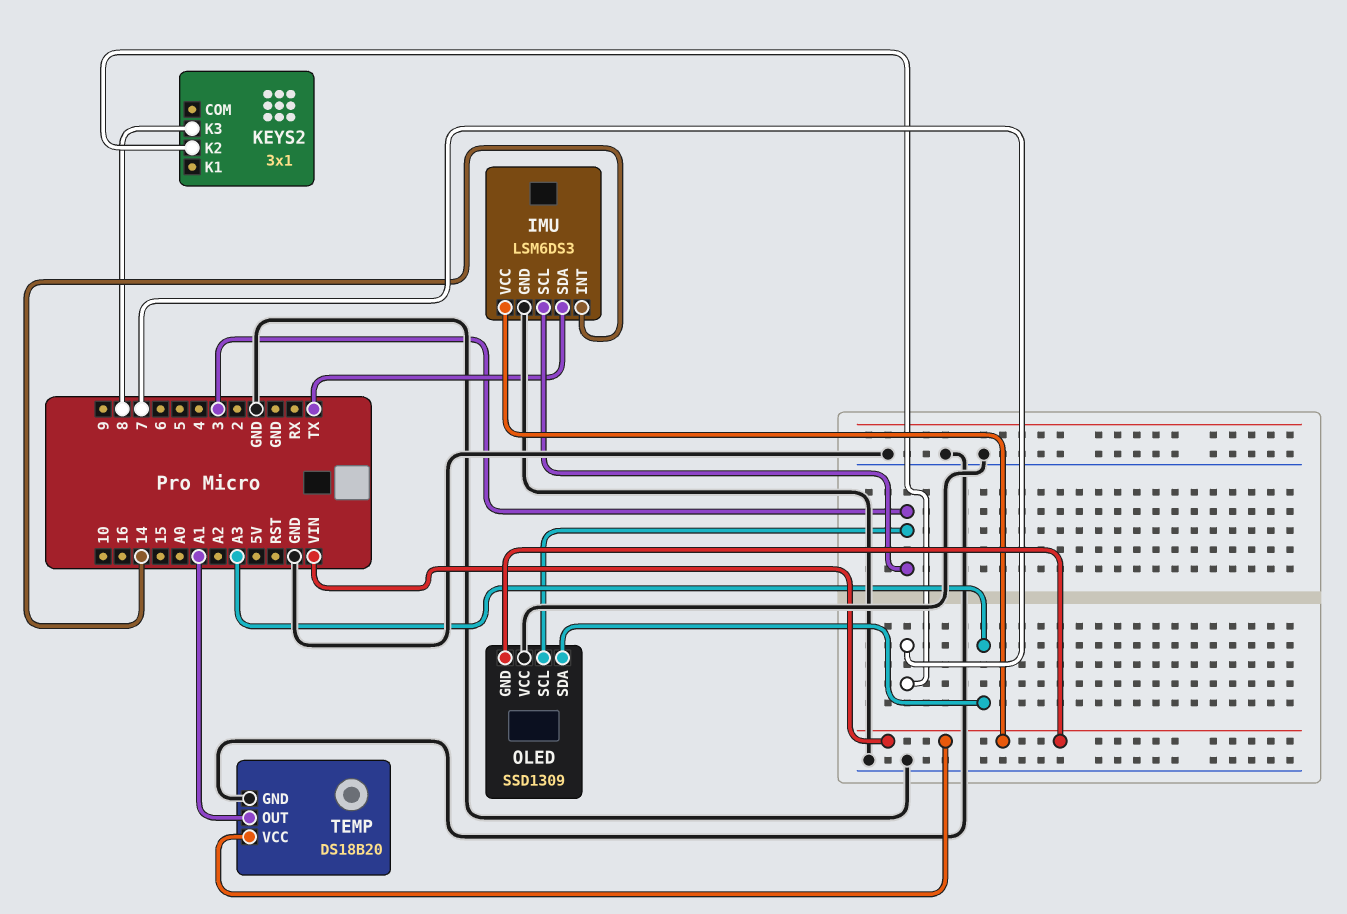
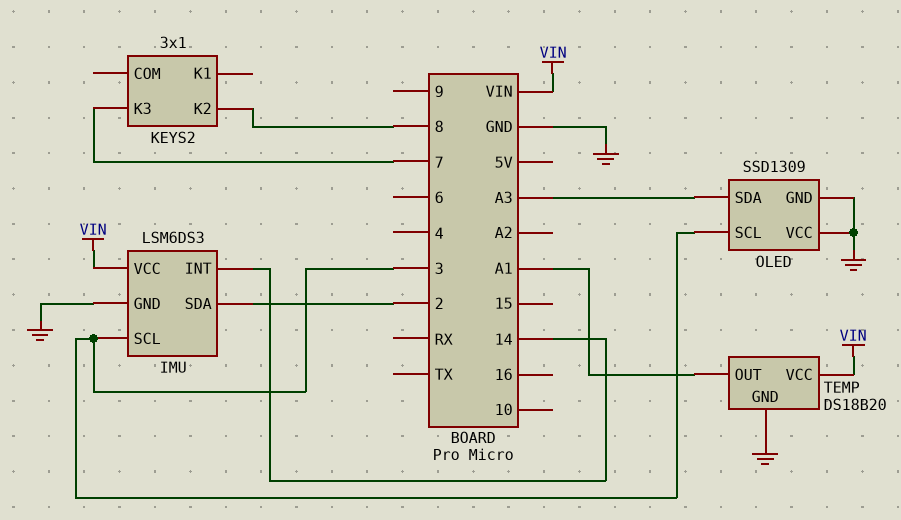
IMU pin SDA: TX -> 2
KEYS2 pin K2: 7 -> 8
KEYS2 pin K3: 8 -> 7
OLED pin GND: VIN -> GND

